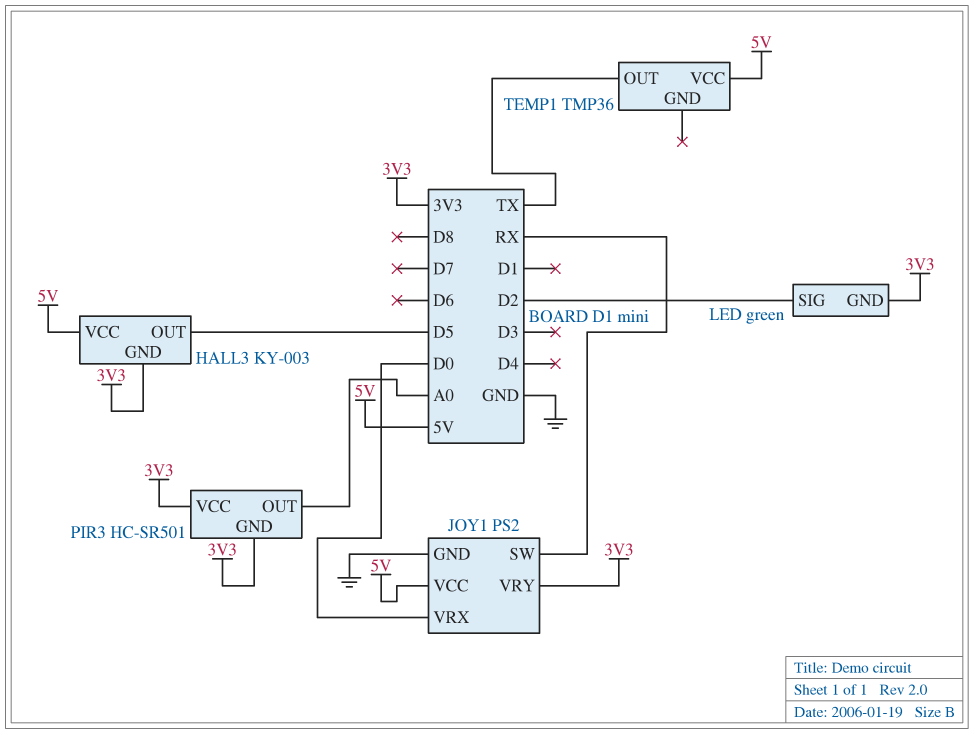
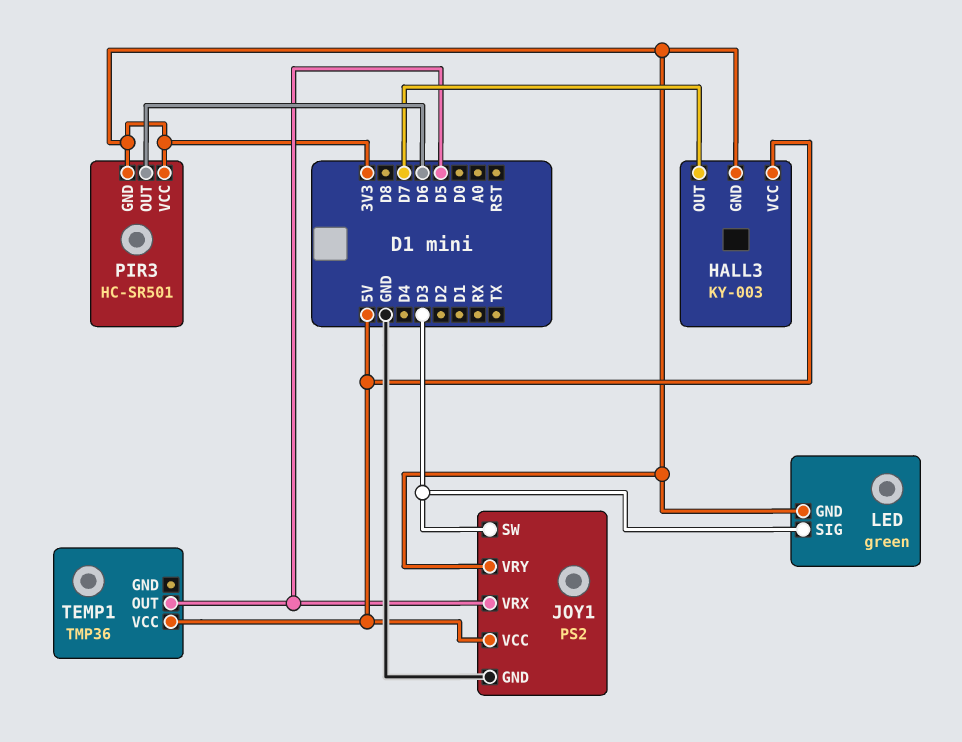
HALL3 pin OUT: D5 -> D7
JOY1 pin SW: RX -> D3
JOY1 pin VRX: D0 -> D5
LED pin SIG: D2 -> D3
PIR3 pin OUT: A0 -> D6
TEMP1 pin OUT: TX -> D5

